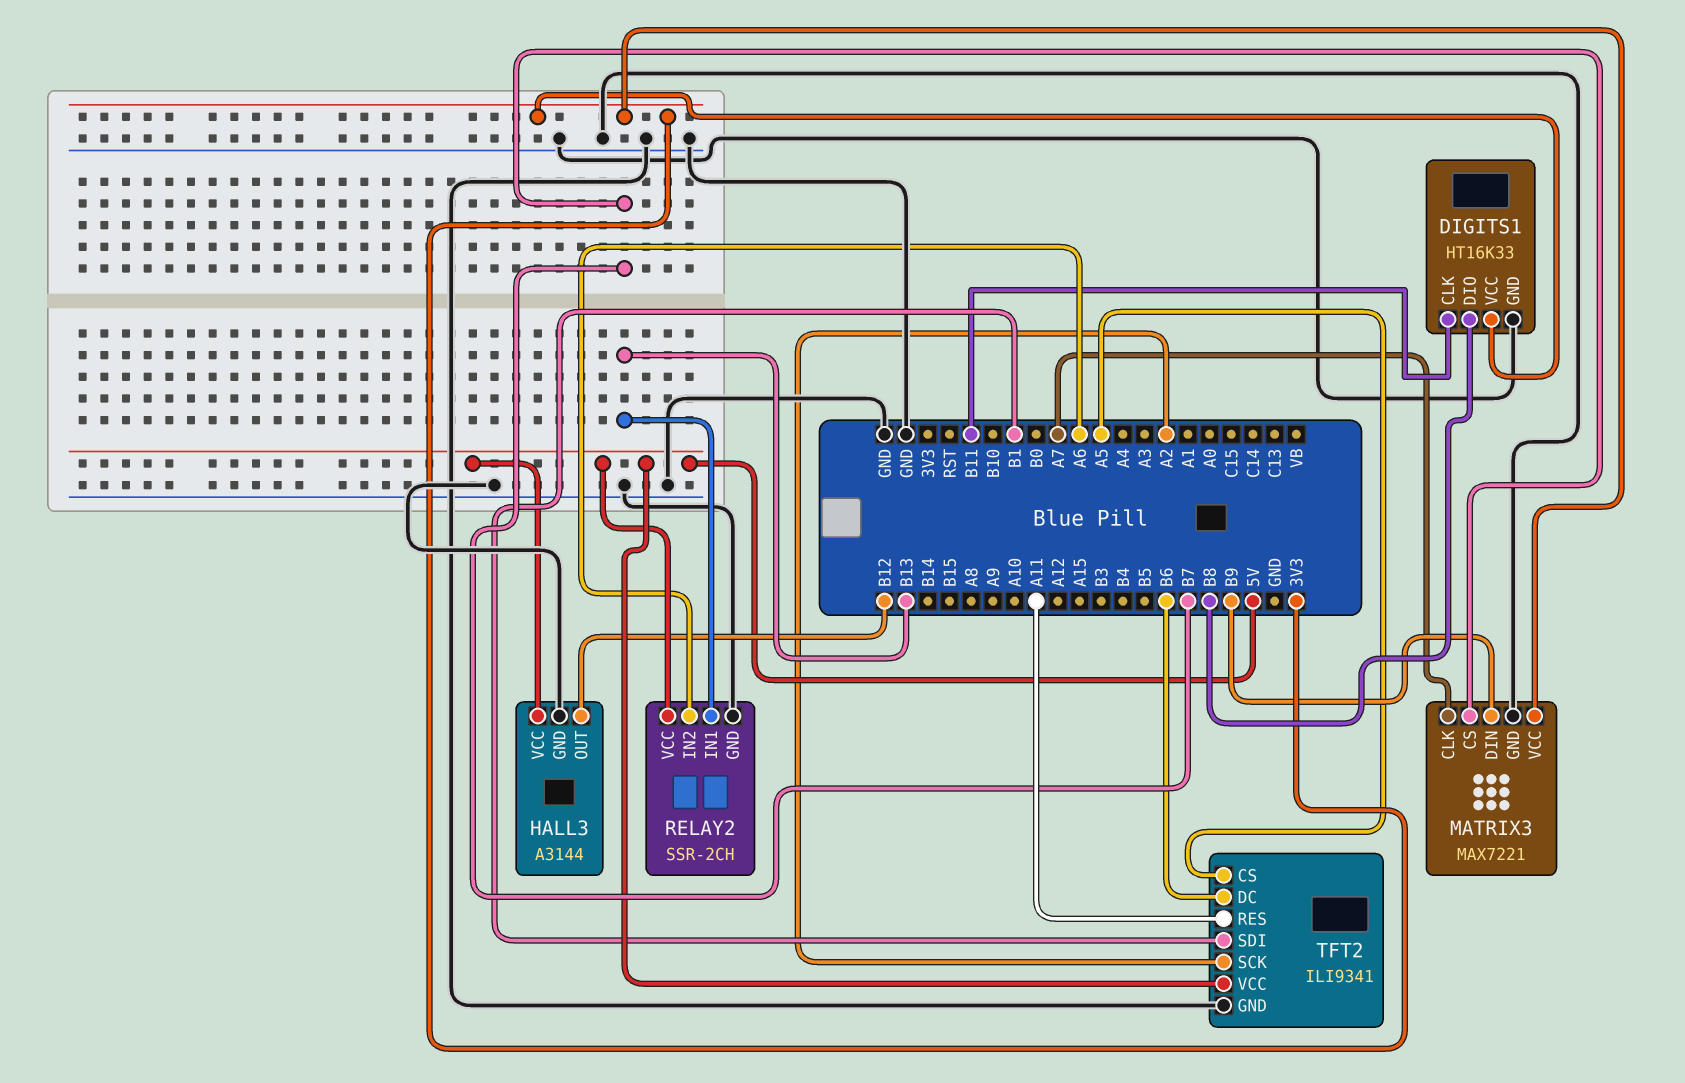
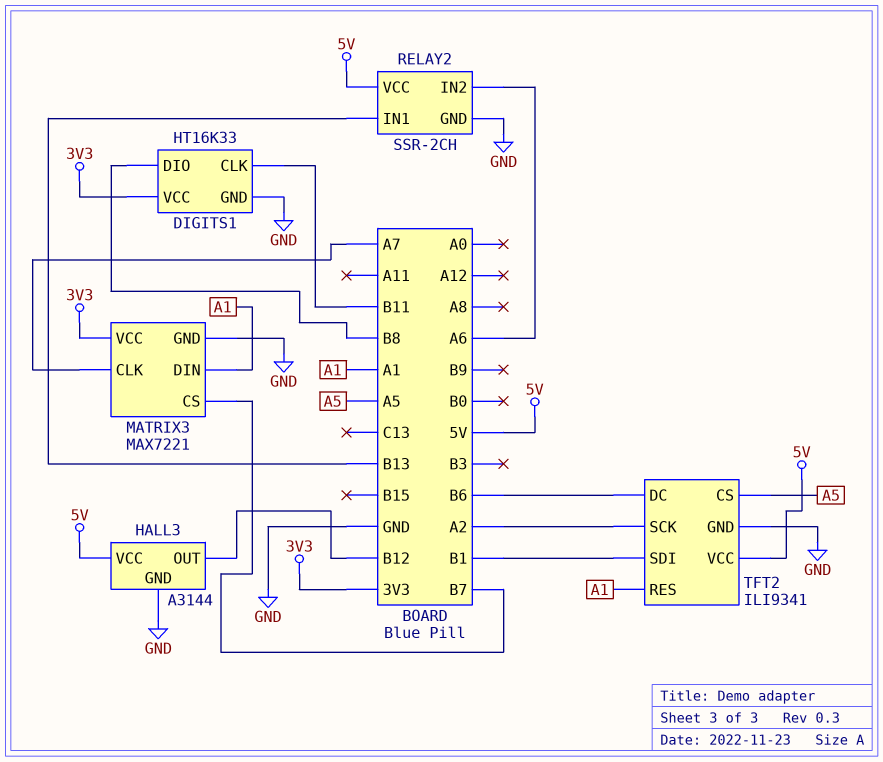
MATRIX3 pin DIN: B9 -> A1
TFT2 pin RES: A11 -> A1

